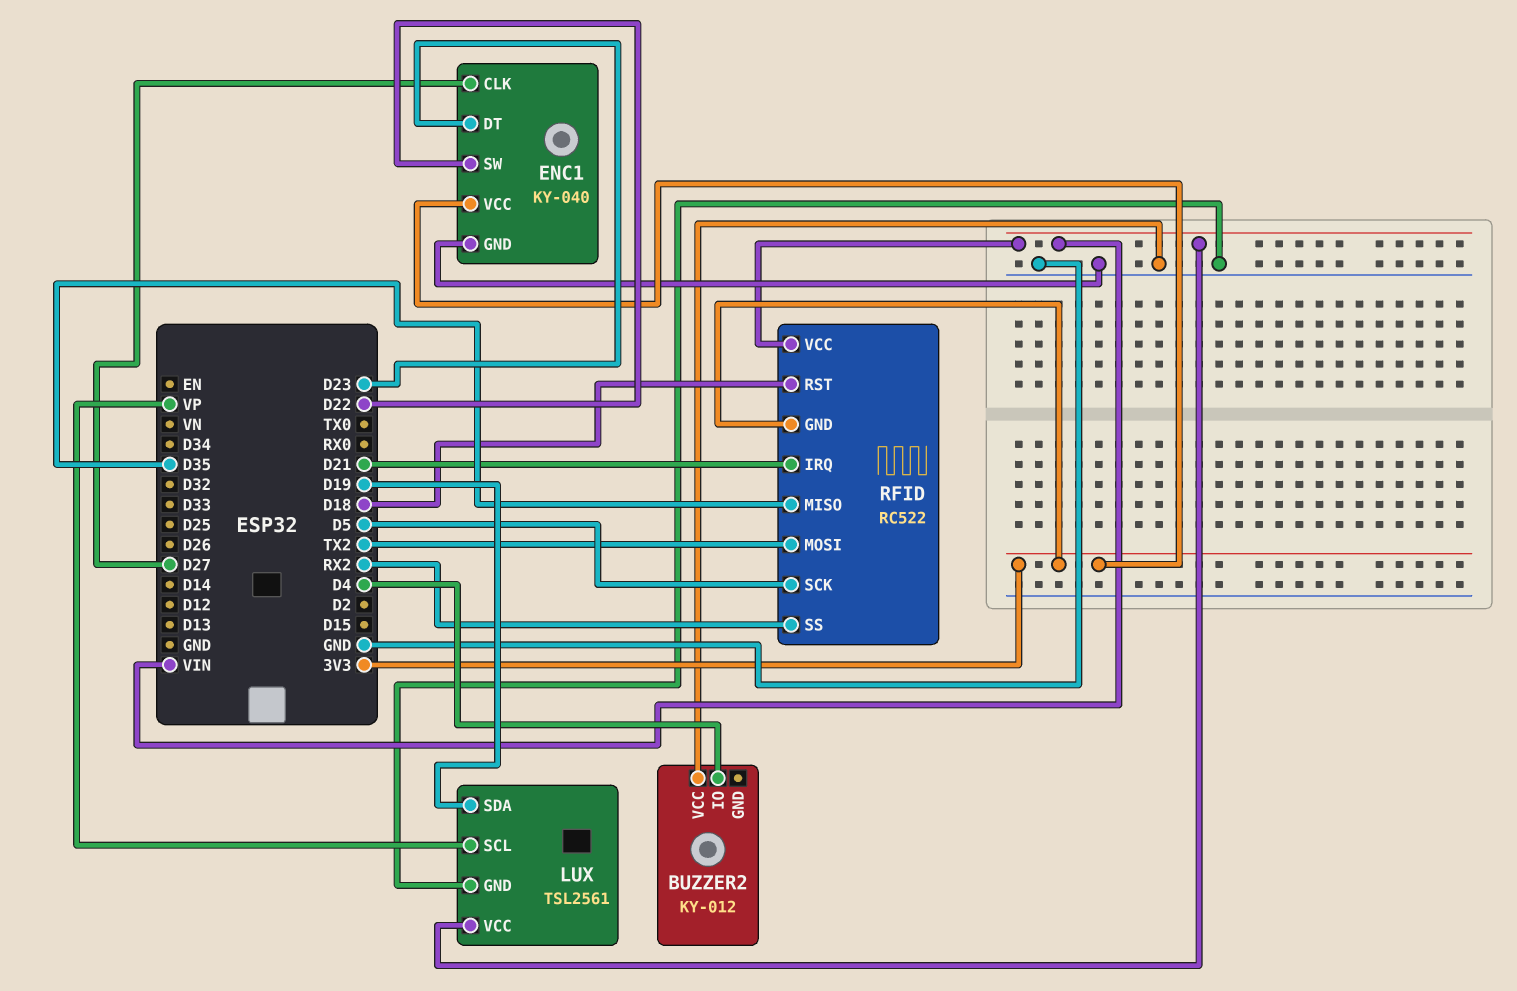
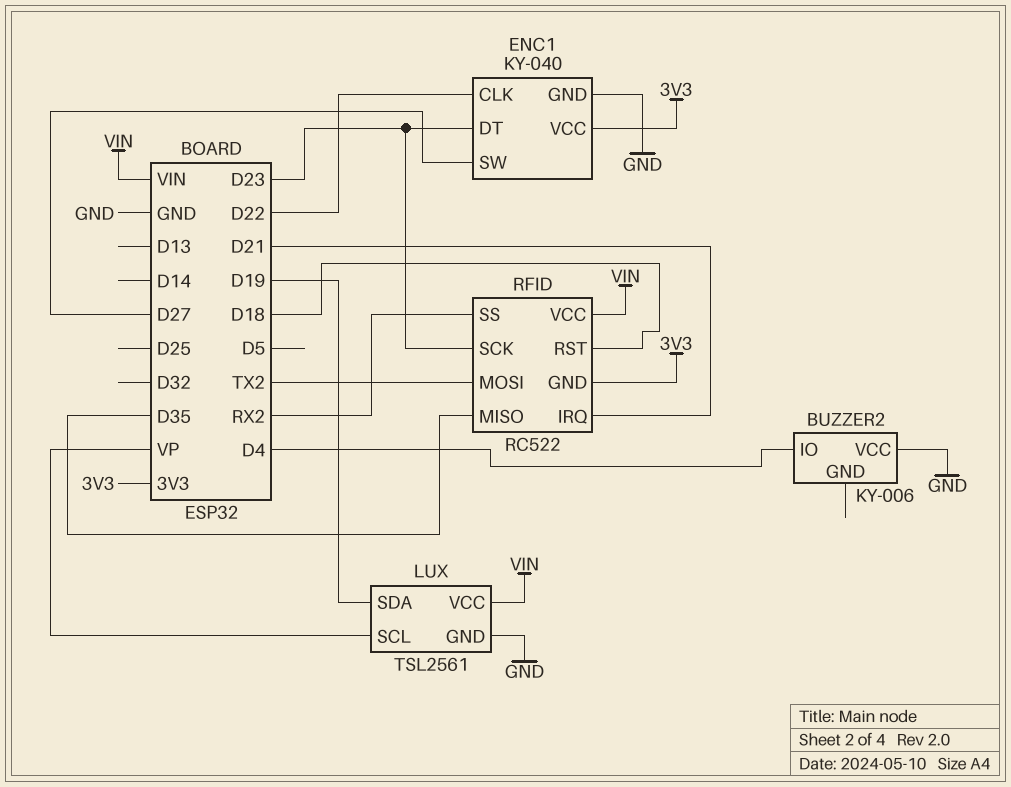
BUZZER2: KY-012 -> KY-006
ENC1 pin CLK: D27 -> D22
ENC1 pin SW: D22 -> D27
RFID pin SCK: D5 -> D23

